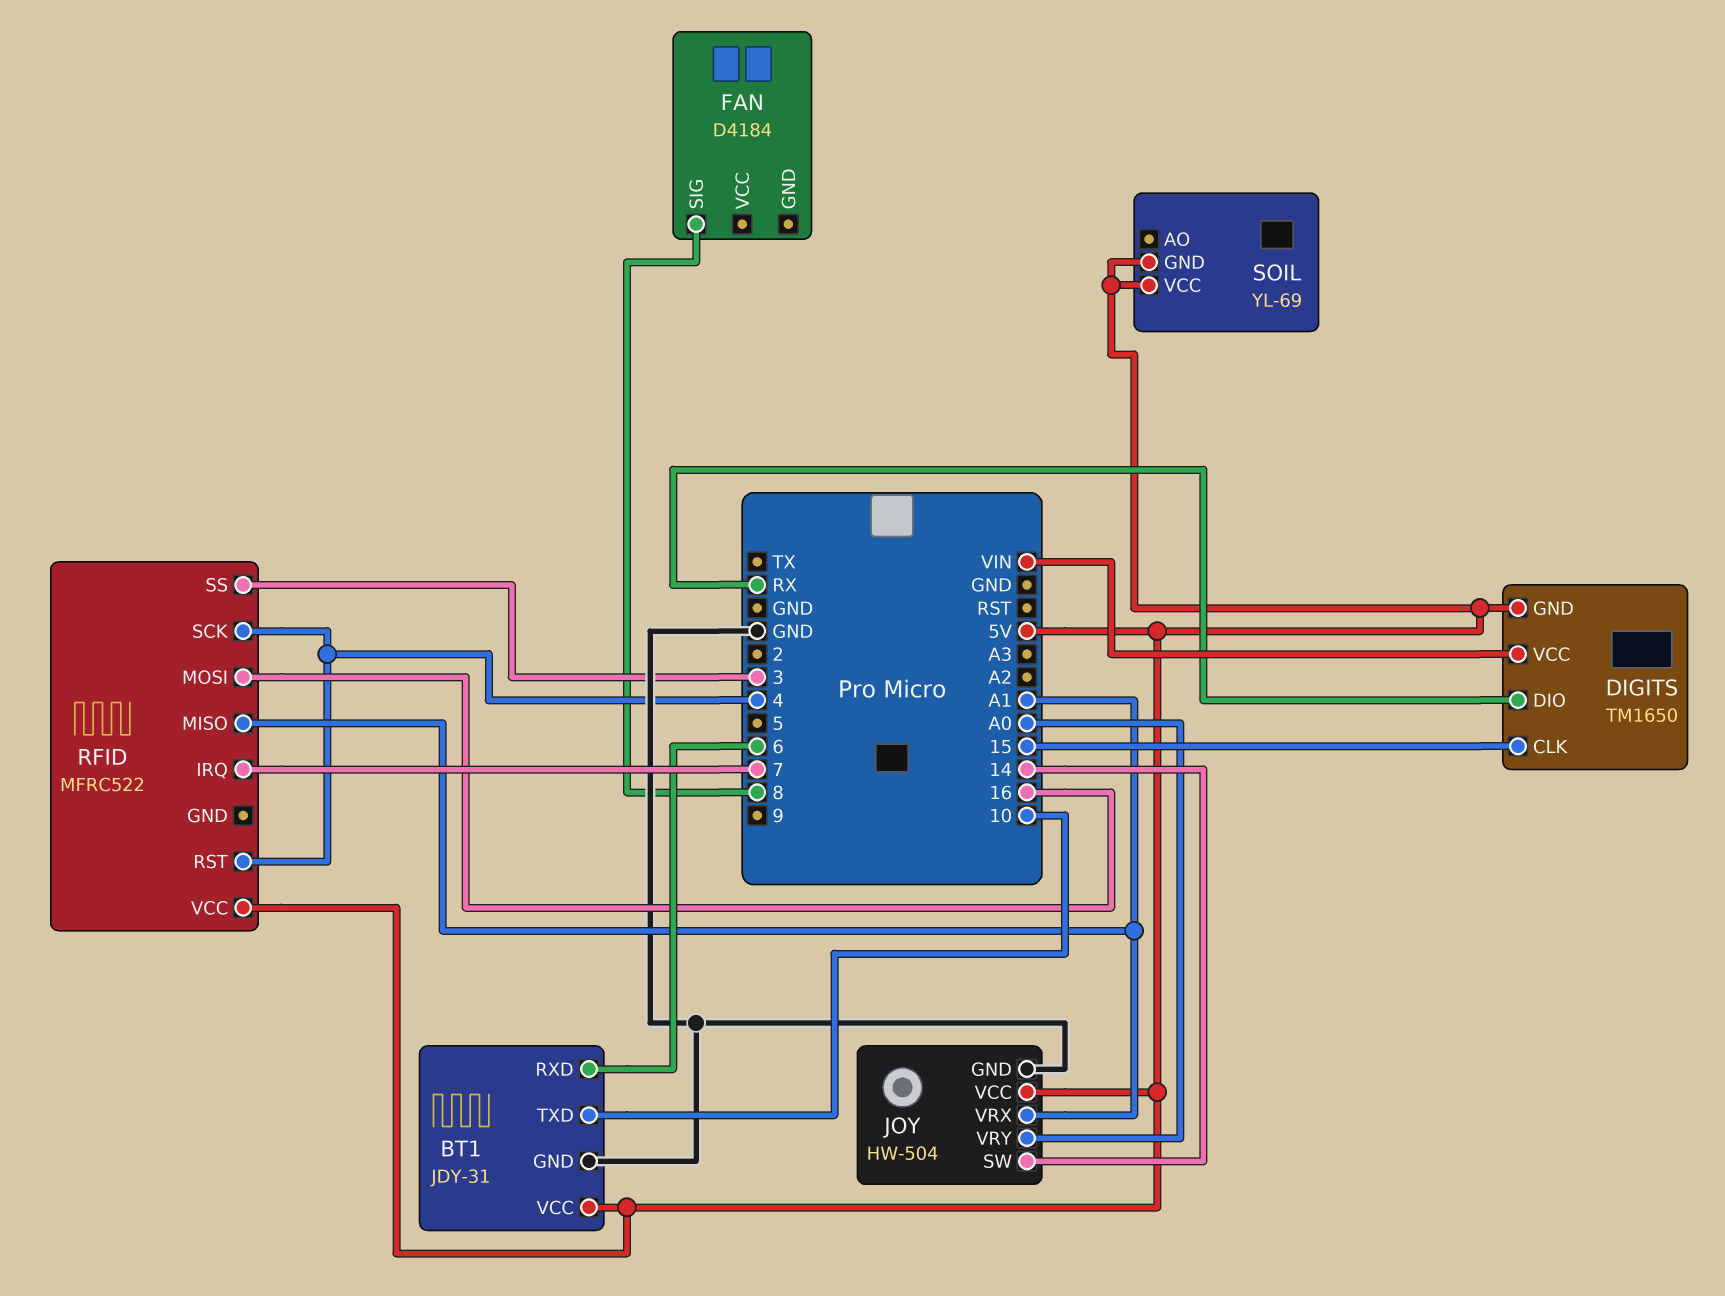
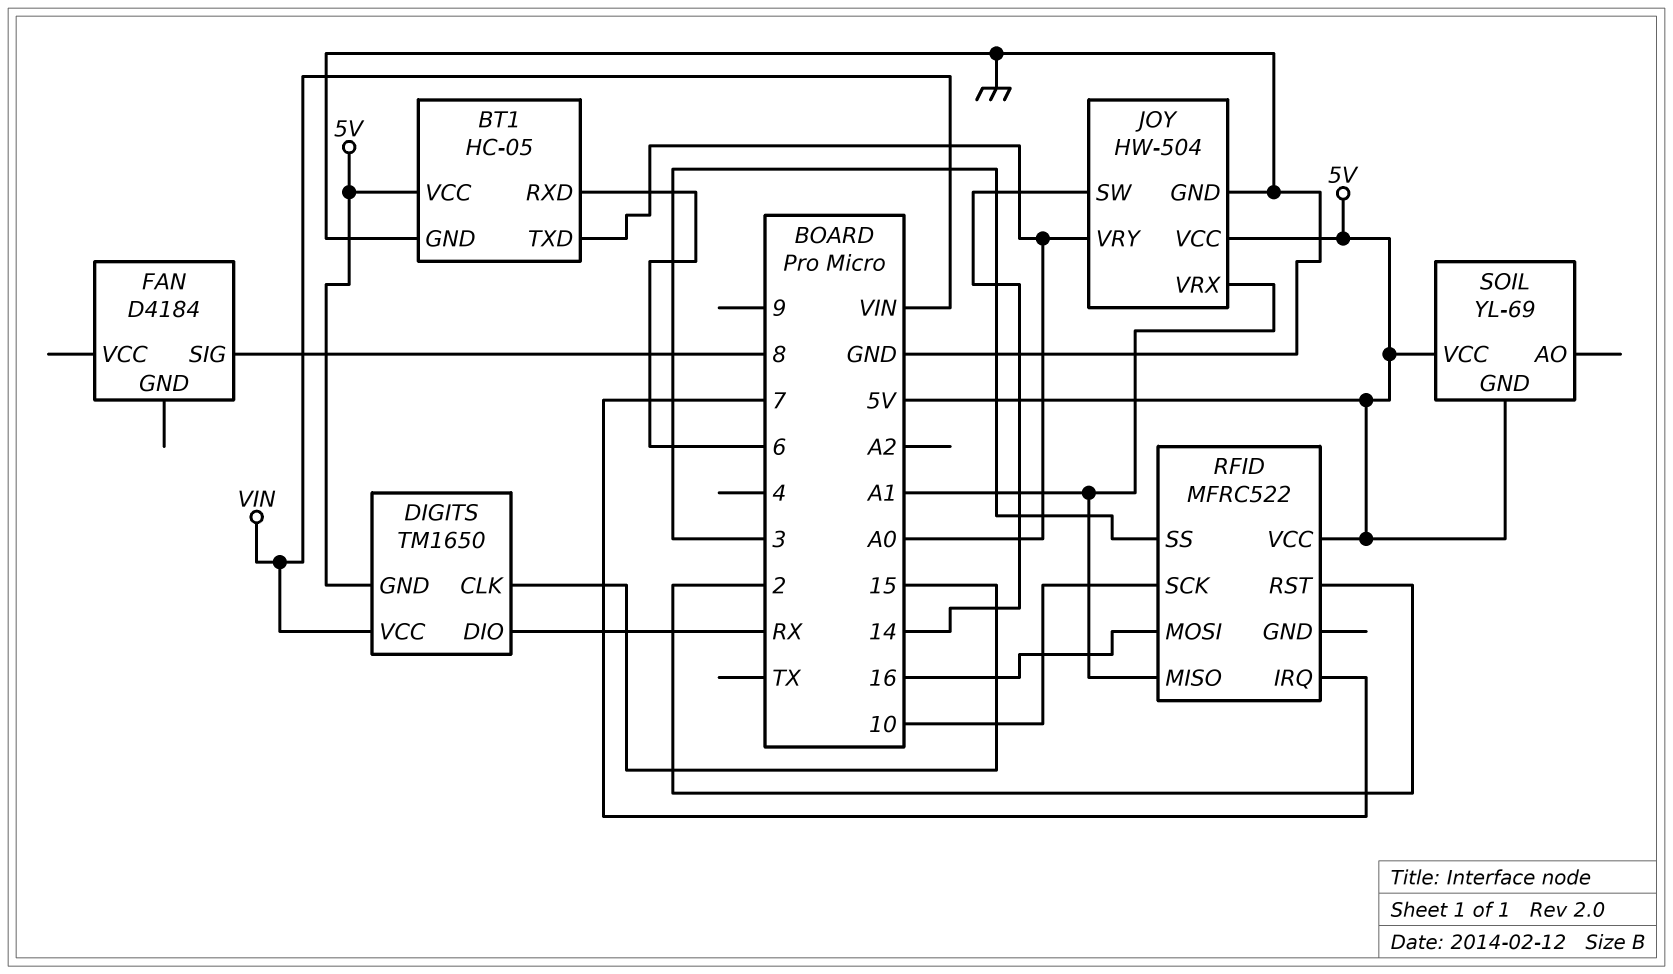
BT1: JDY-31 -> HC-05
BT1 pin TXD: 10 -> A0
RFID pin RST: 4 -> 2
RFID pin SCK: 4 -> 10

